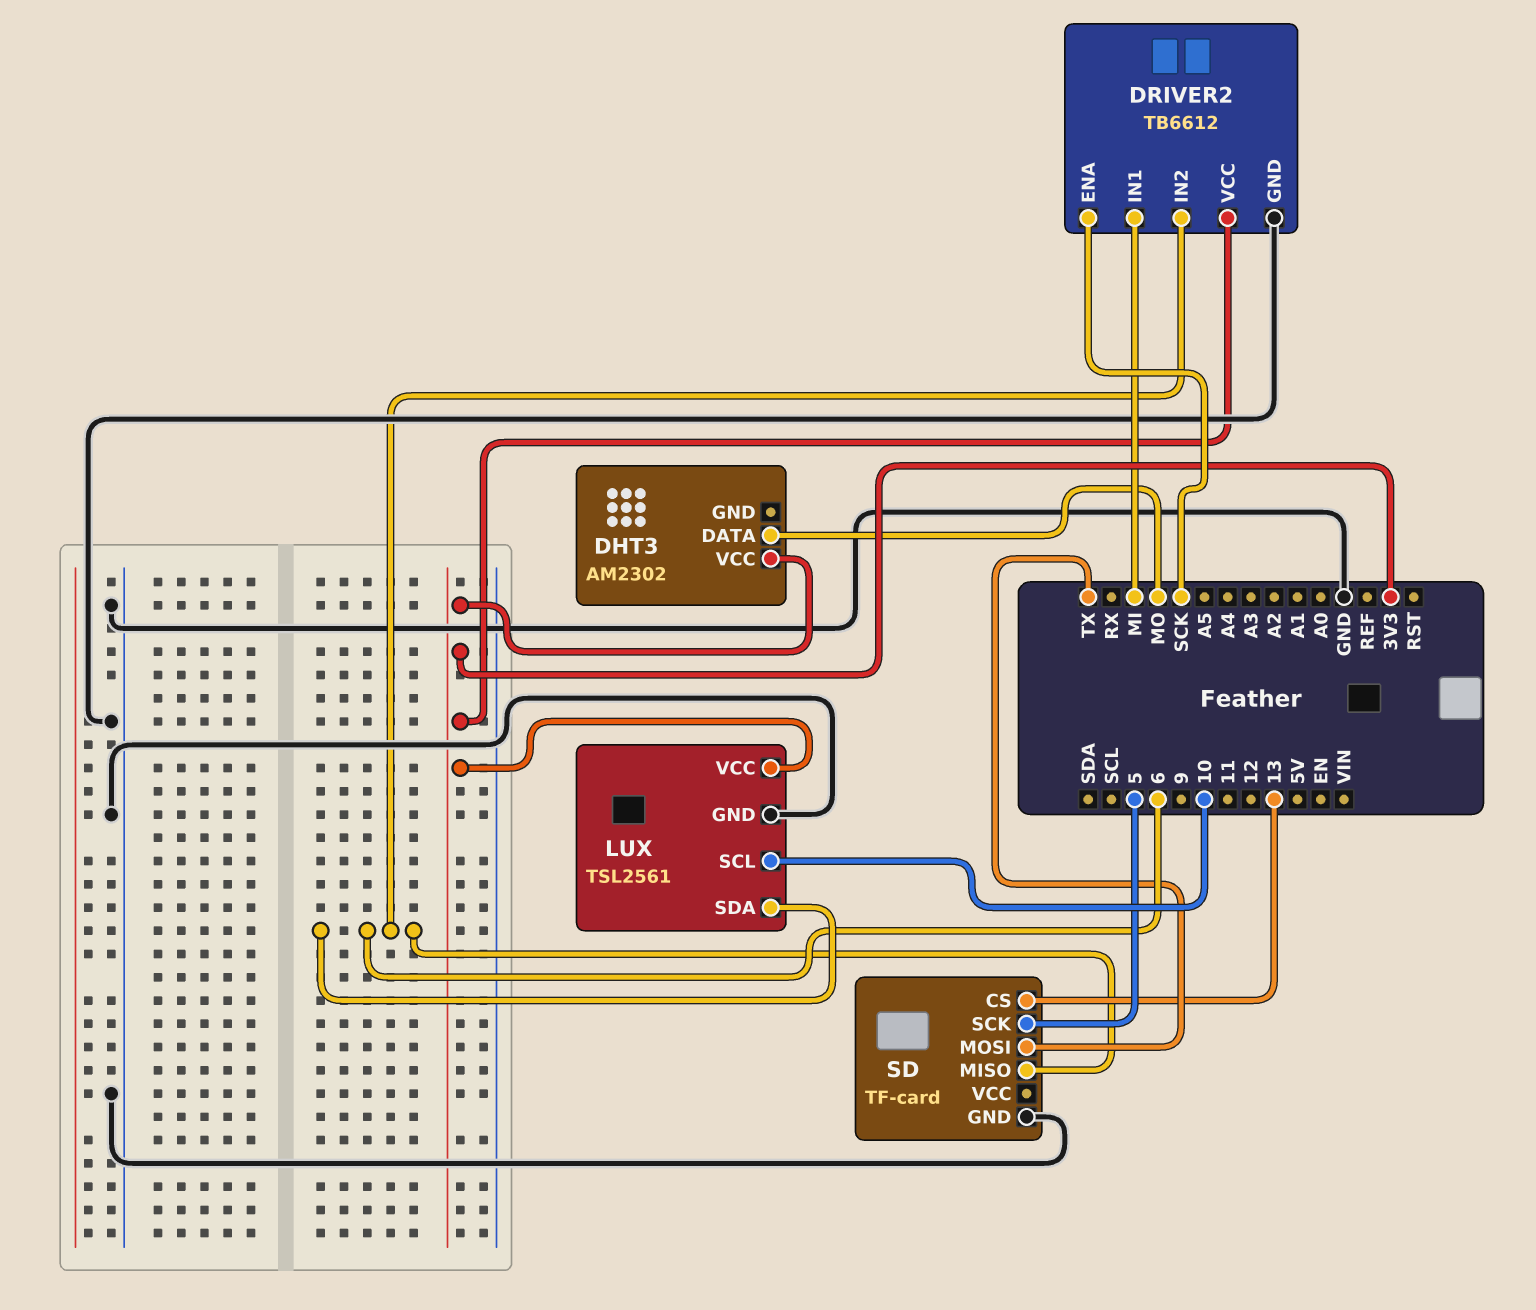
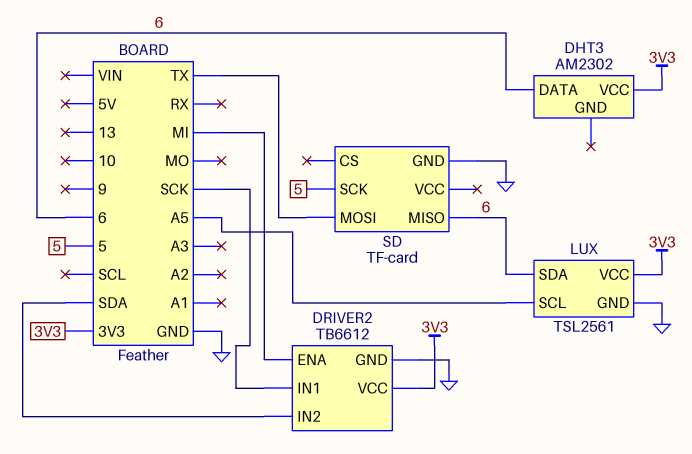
DHT3 pin DATA: MO -> 6
DRIVER2 pin ENA: SCK -> MI
DRIVER2 pin IN1: MI -> SCK
DRIVER2 pin IN2: 6 -> SDA
LUX pin SCL: 10 -> A5
SD pin CS: 13 -> none

